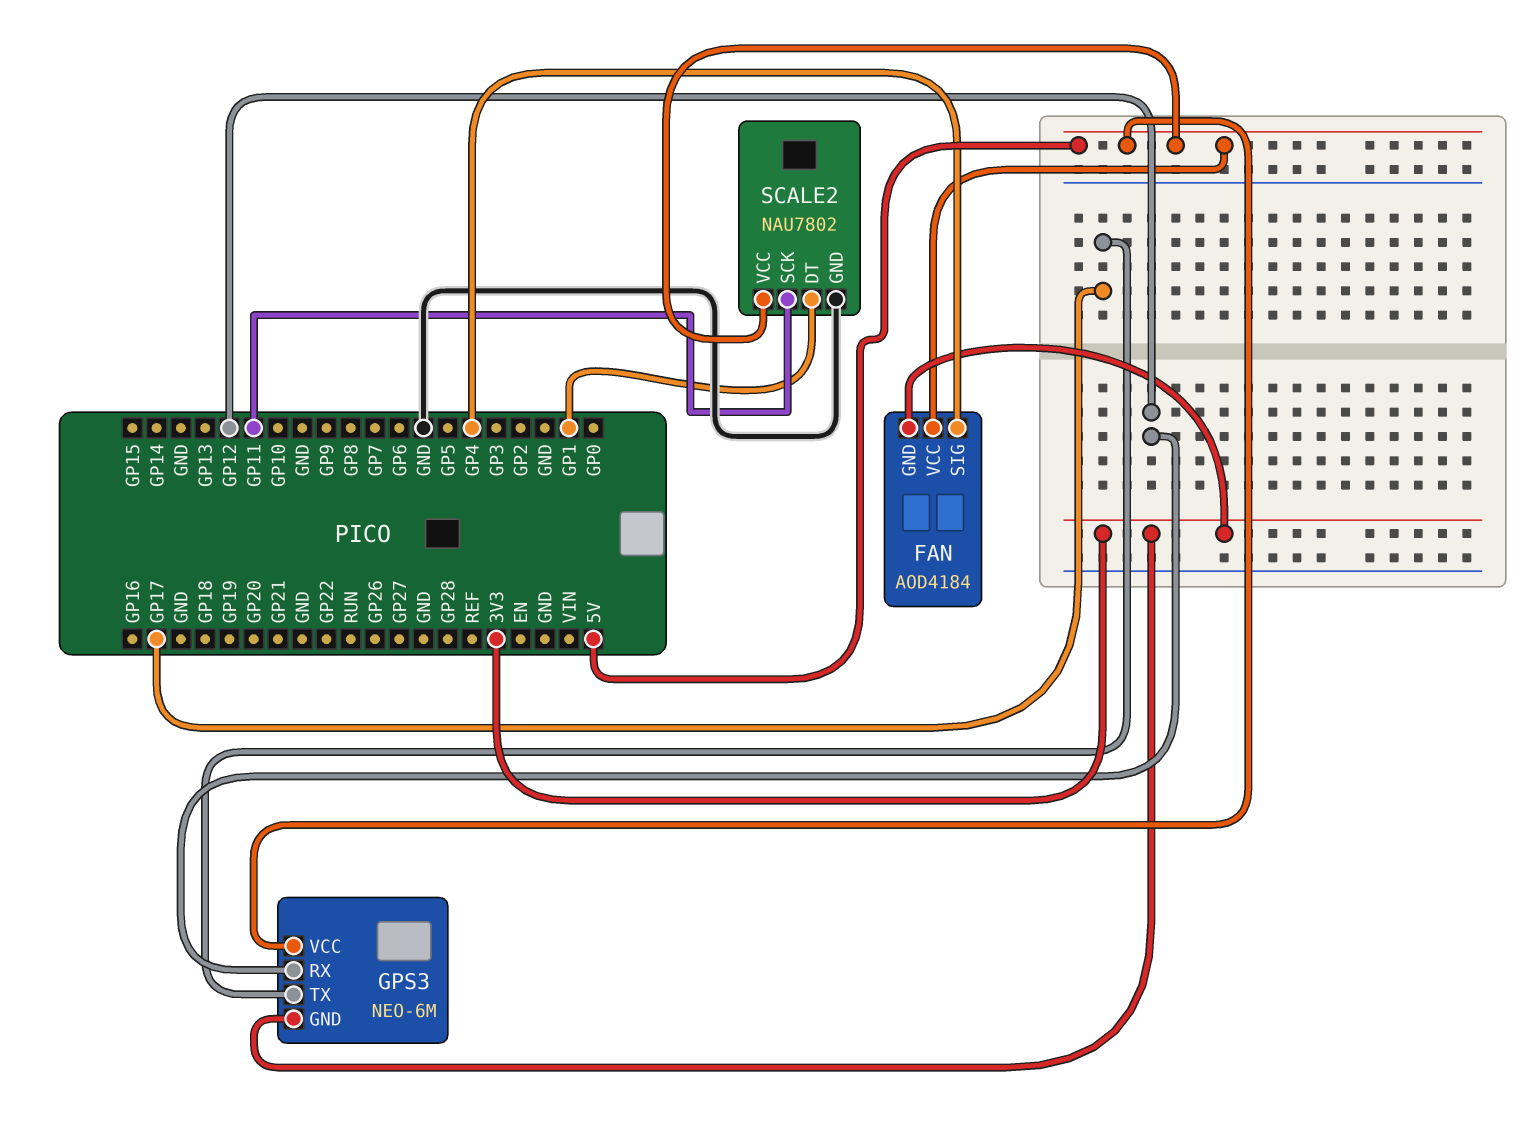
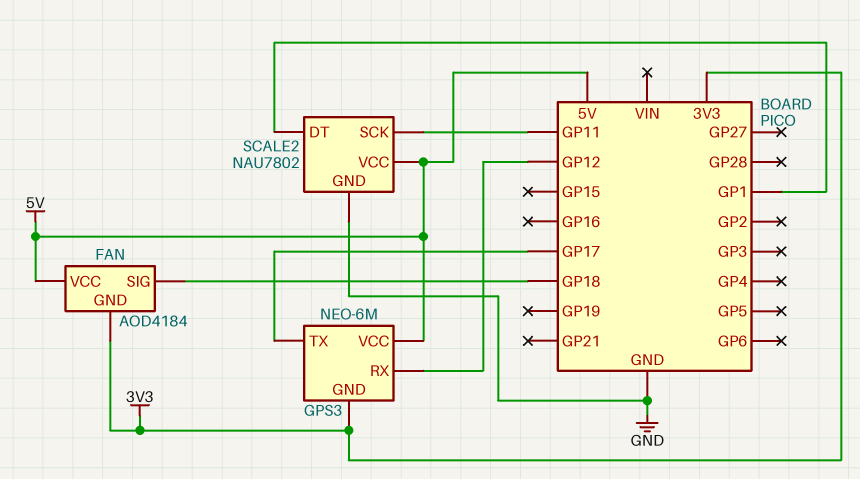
FAN pin SIG: GP4 -> GP18

